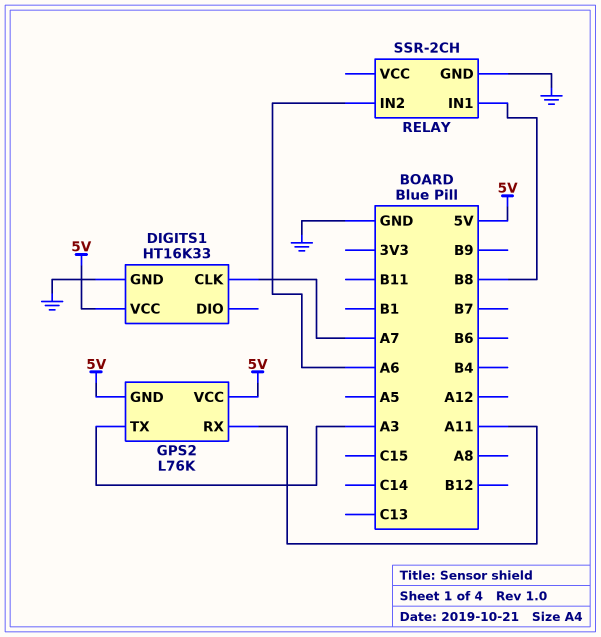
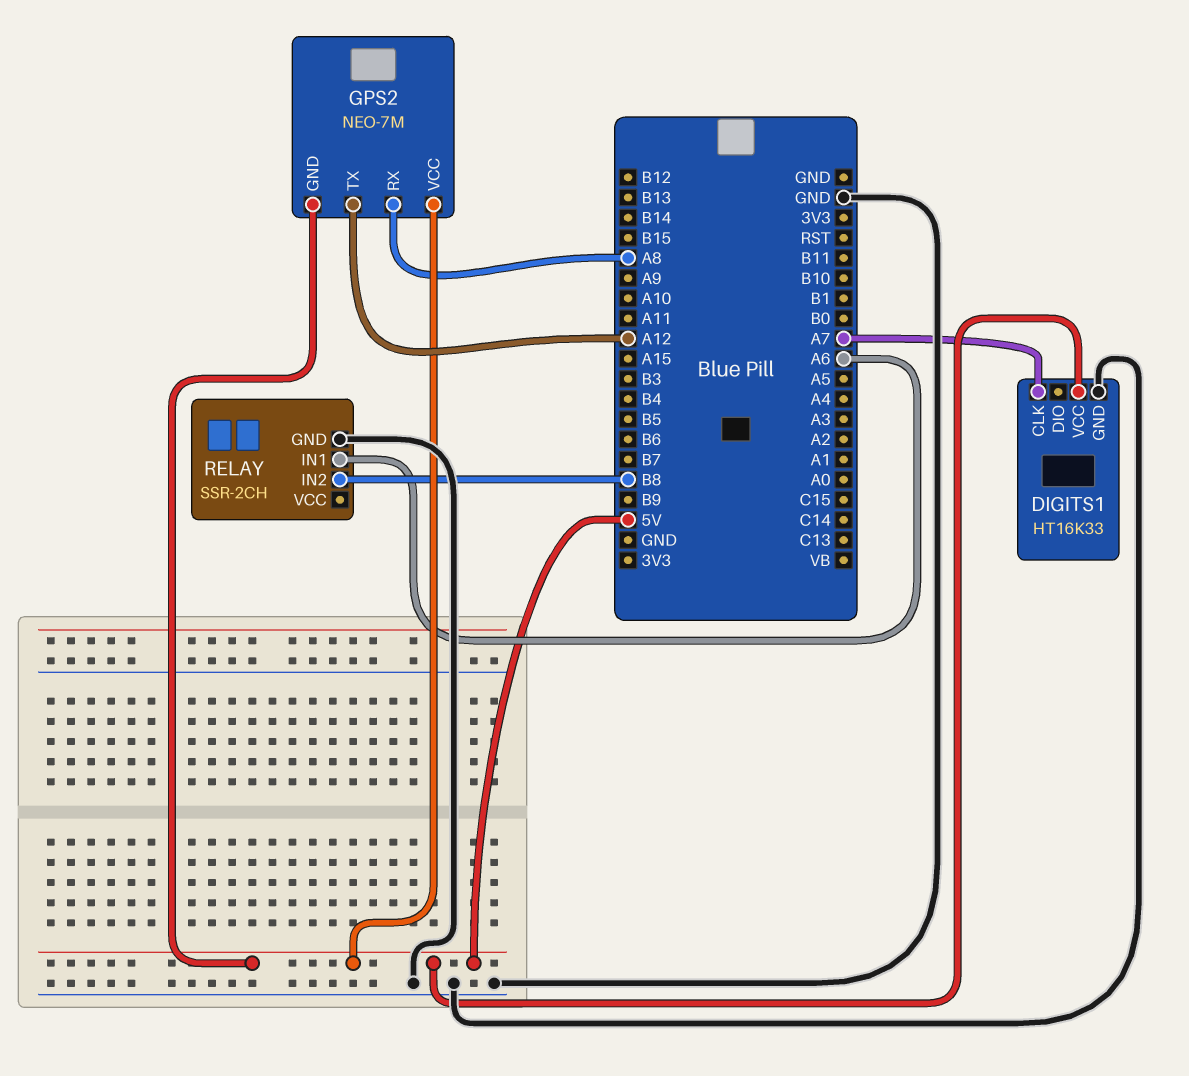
GPS2: L76K -> NEO-7M
GPS2 pin RX: A11 -> A8
GPS2 pin TX: A3 -> A12
RELAY pin IN1: B8 -> A6
RELAY pin IN2: A6 -> B8

